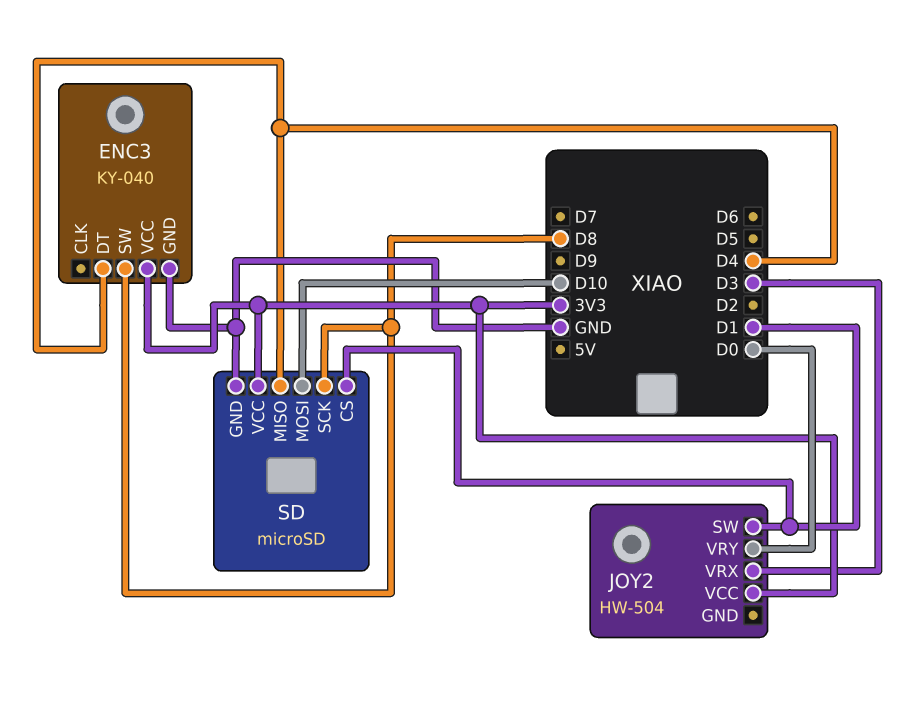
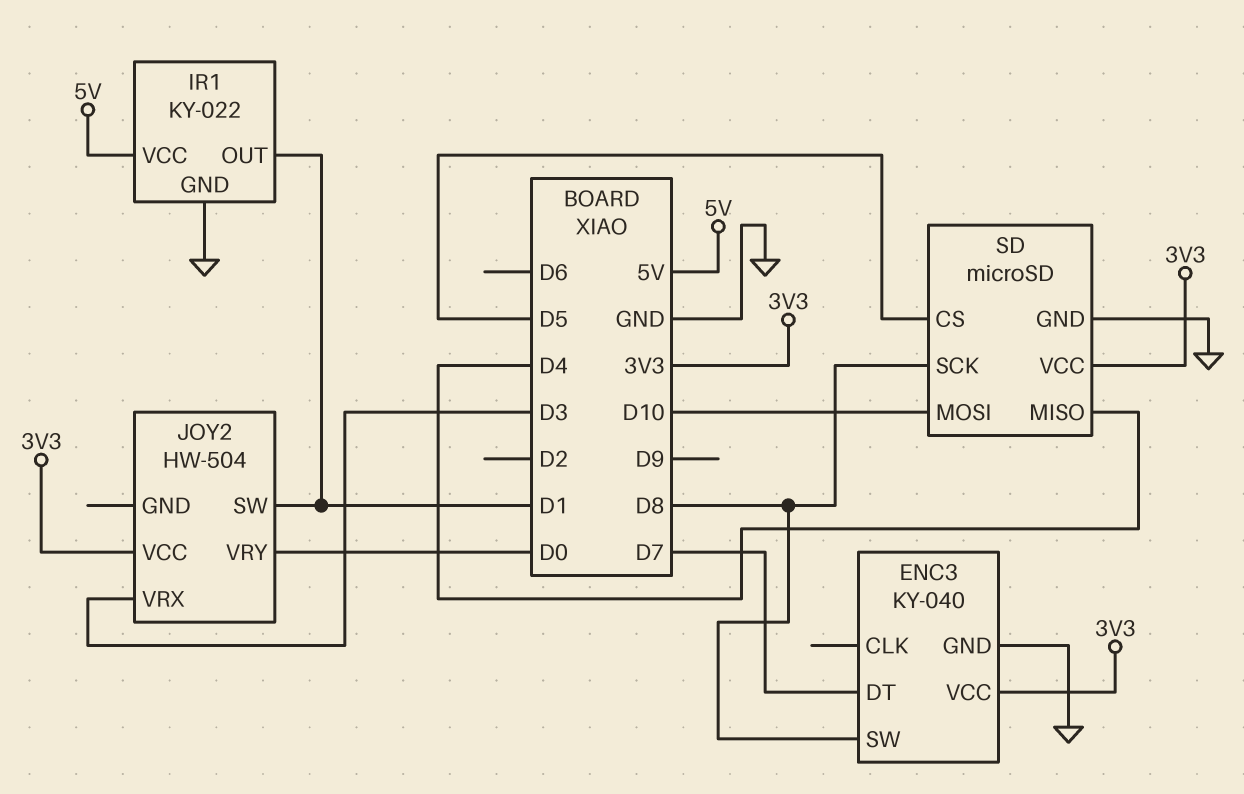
ENC3 pin DT: D4 -> D7
IR1: none -> KY-022
IR1 pin GND: none -> GND
IR1 pin OUT: none -> D1
IR1 pin VCC: none -> 5V
SD pin CS: D1 -> D5

